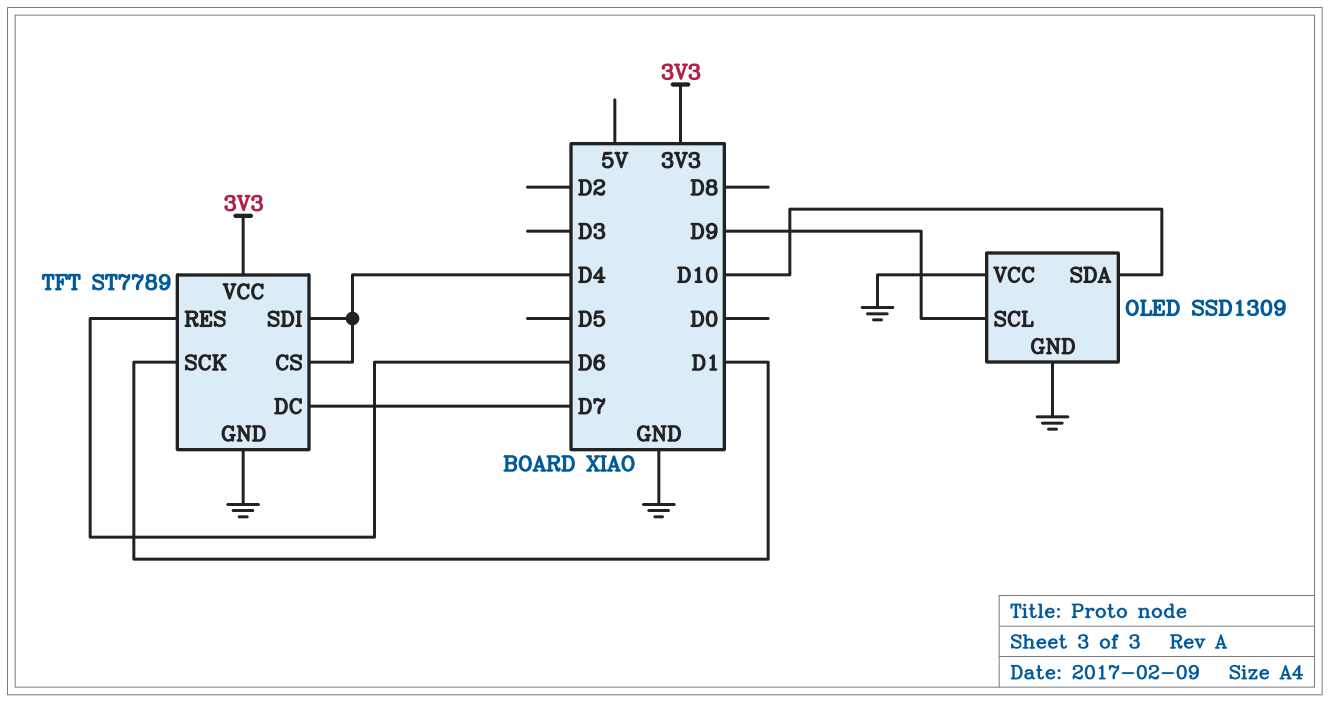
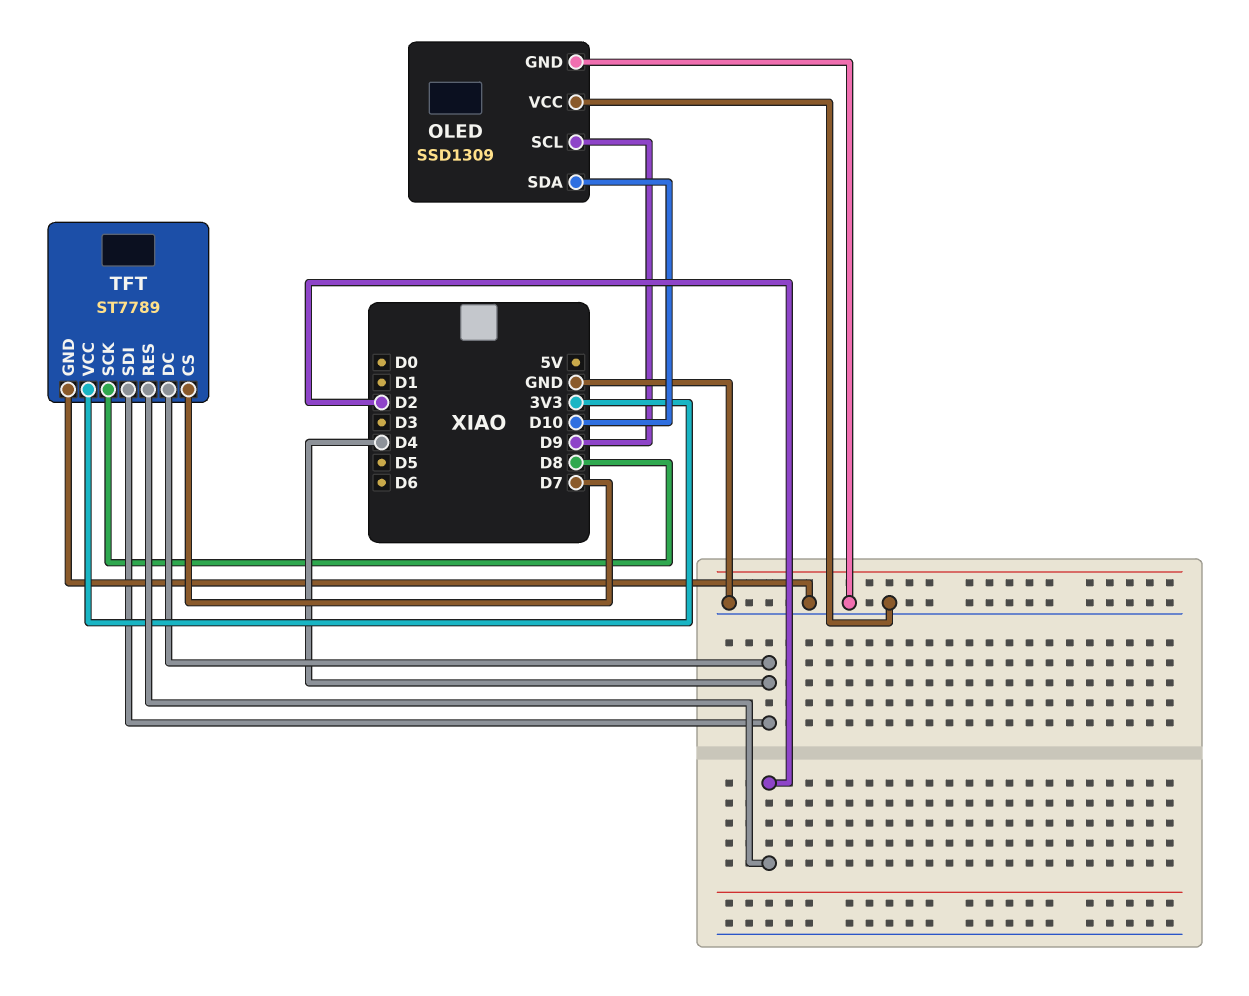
TFT pin CS: D4 -> D7
TFT pin DC: D7 -> D4
TFT pin RES: D6 -> D2
TFT pin SCK: D1 -> D8

